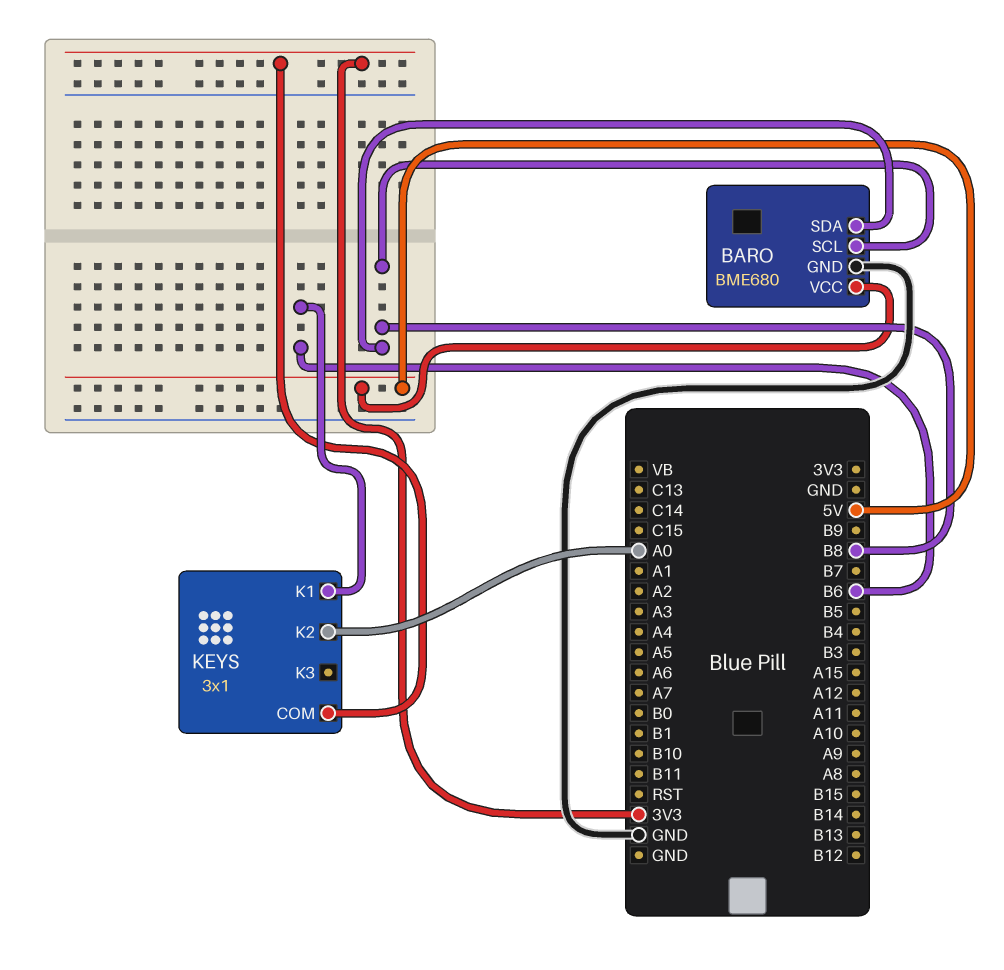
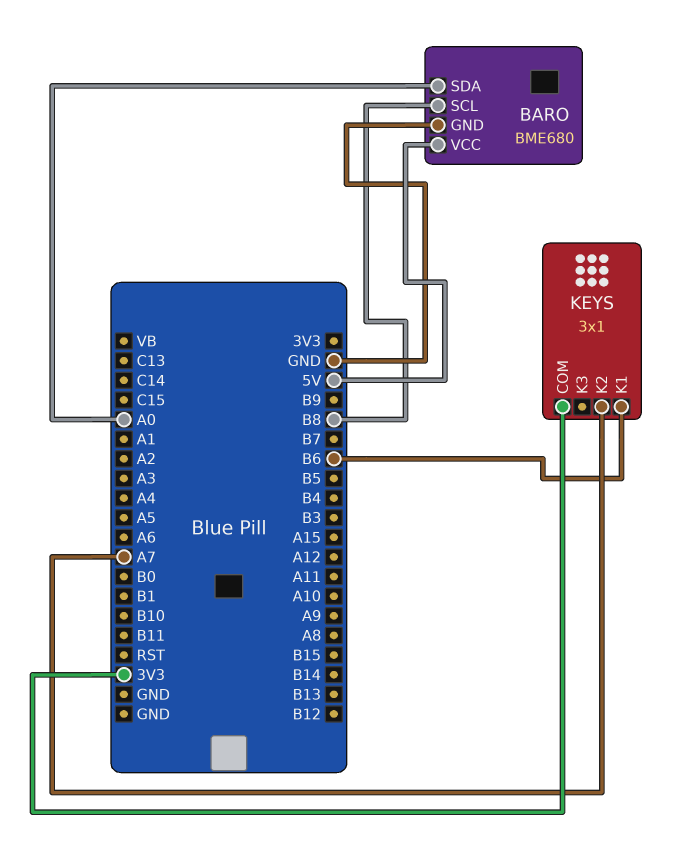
BARO pin SDA: B8 -> A0
KEYS pin K2: A0 -> A7

